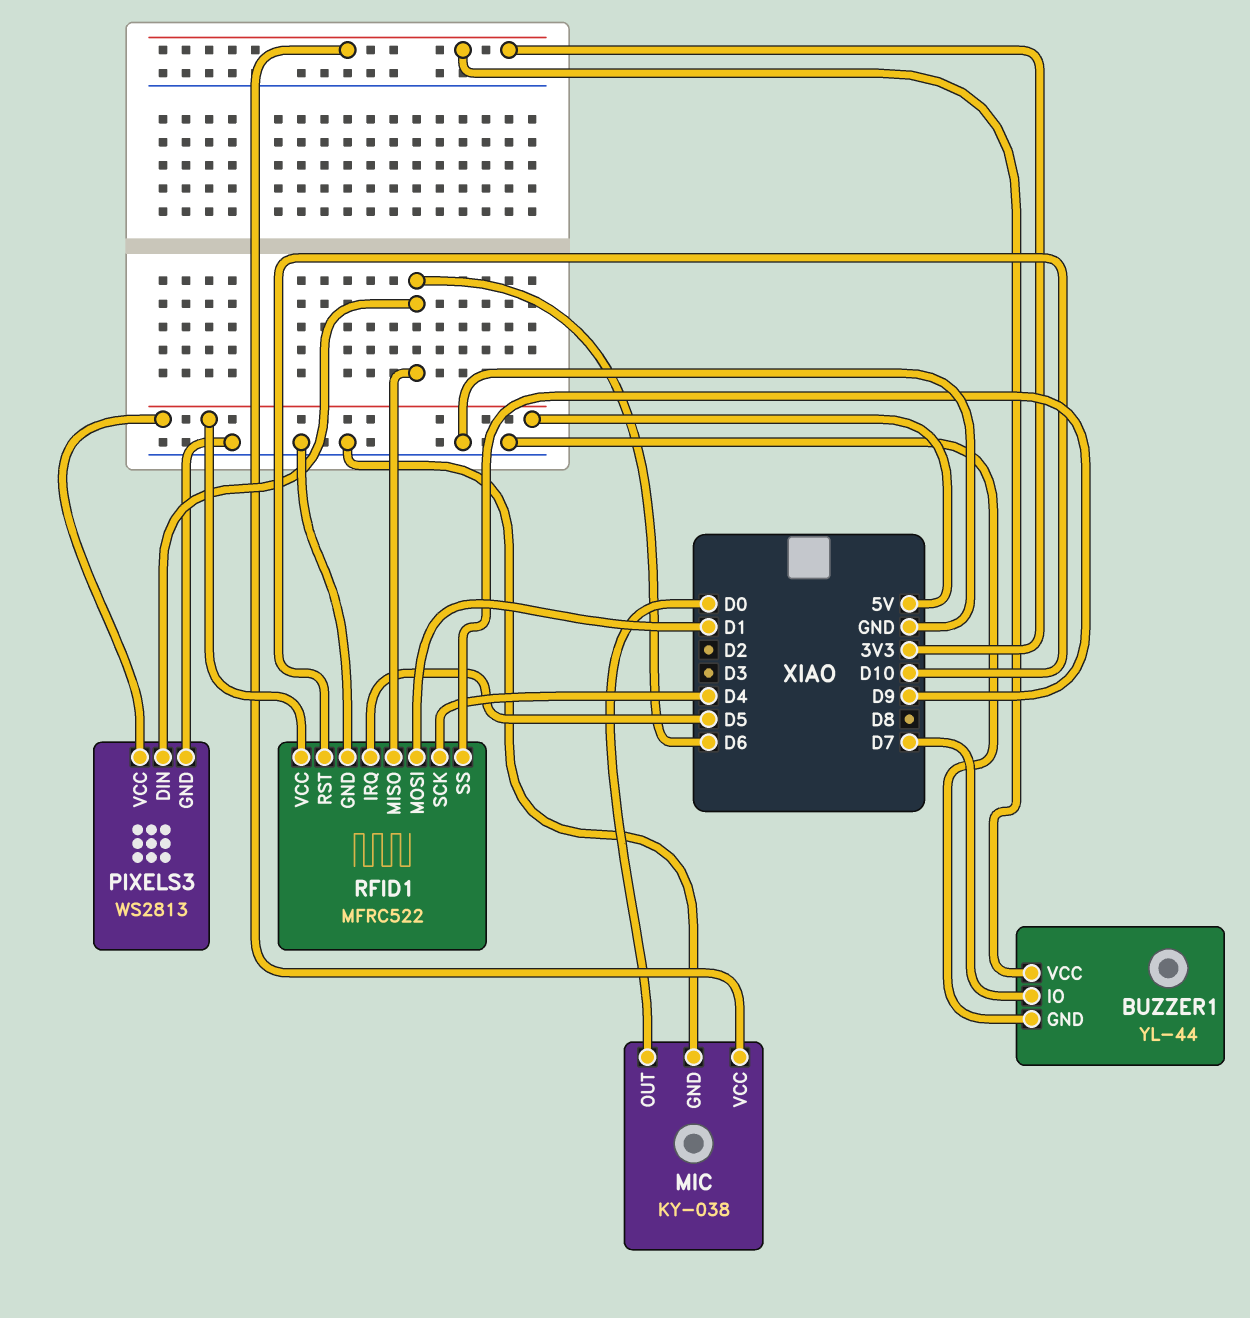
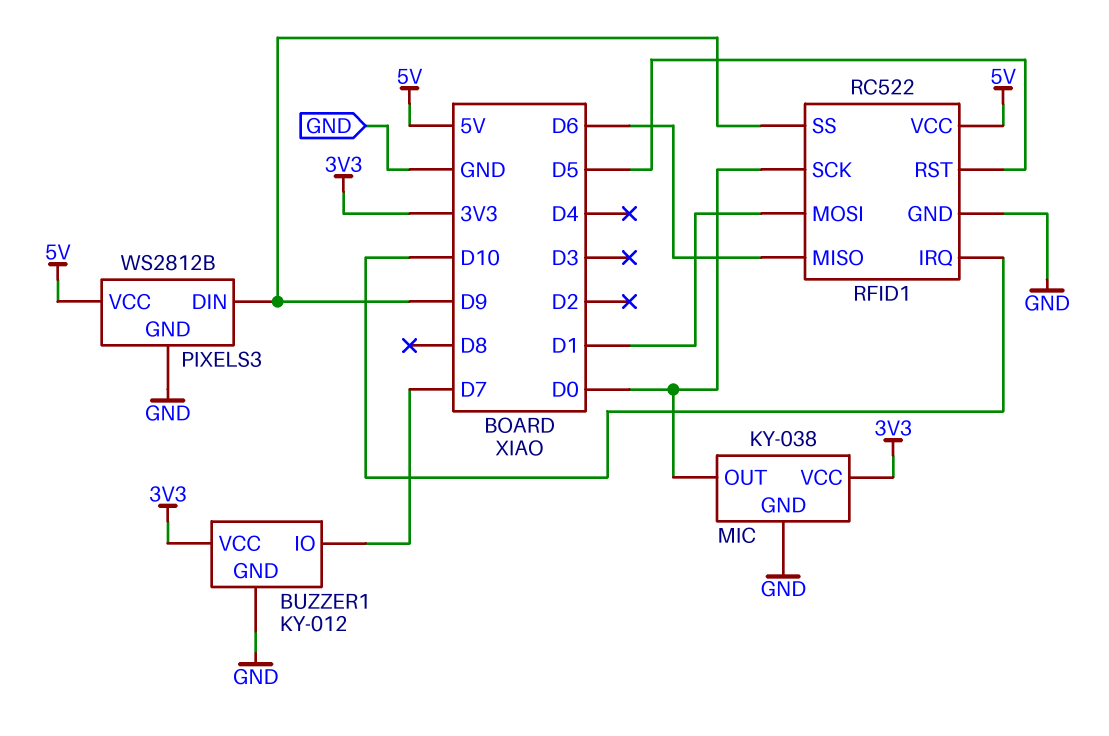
BUZZER1: YL-44 -> KY-012
PIXELS3: WS2813 -> WS2812B
PIXELS3 pin DIN: D6 -> D9
RFID1: MFRC522 -> RC522
RFID1 pin IRQ: D5 -> D10
RFID1 pin RST: D10 -> D5
RFID1 pin SCK: D4 -> D0

